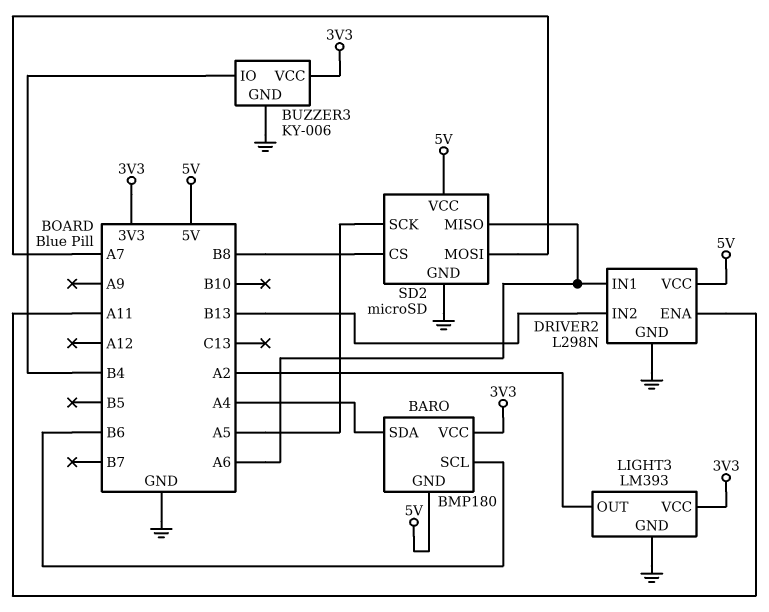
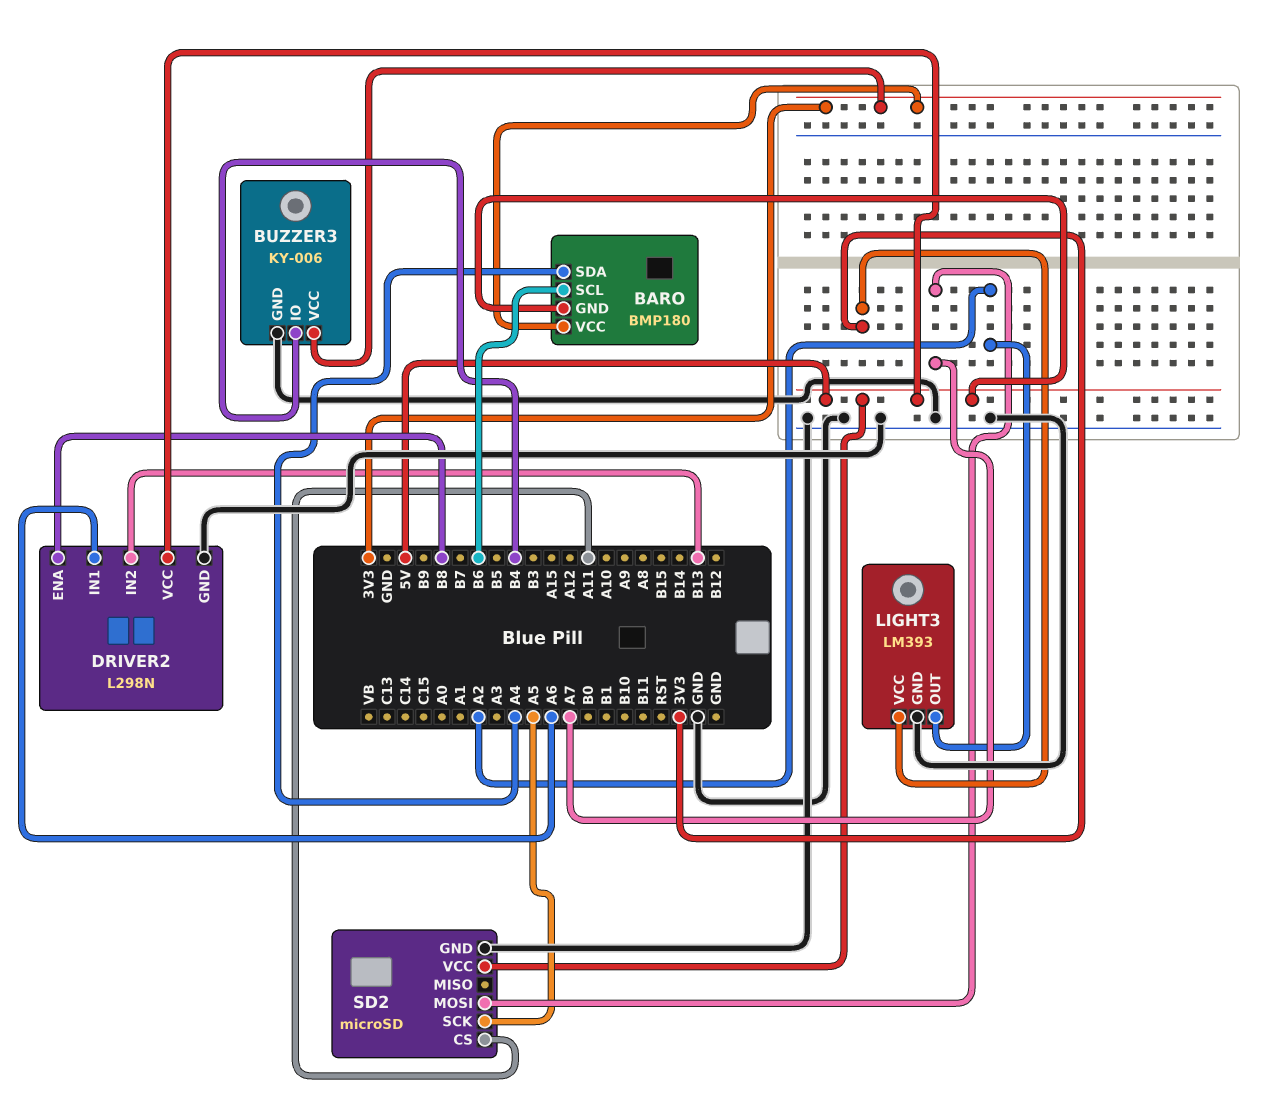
DRIVER2 pin ENA: A11 -> B8
SD2 pin CS: B8 -> A11
SD2 pin MISO: A6 -> none

